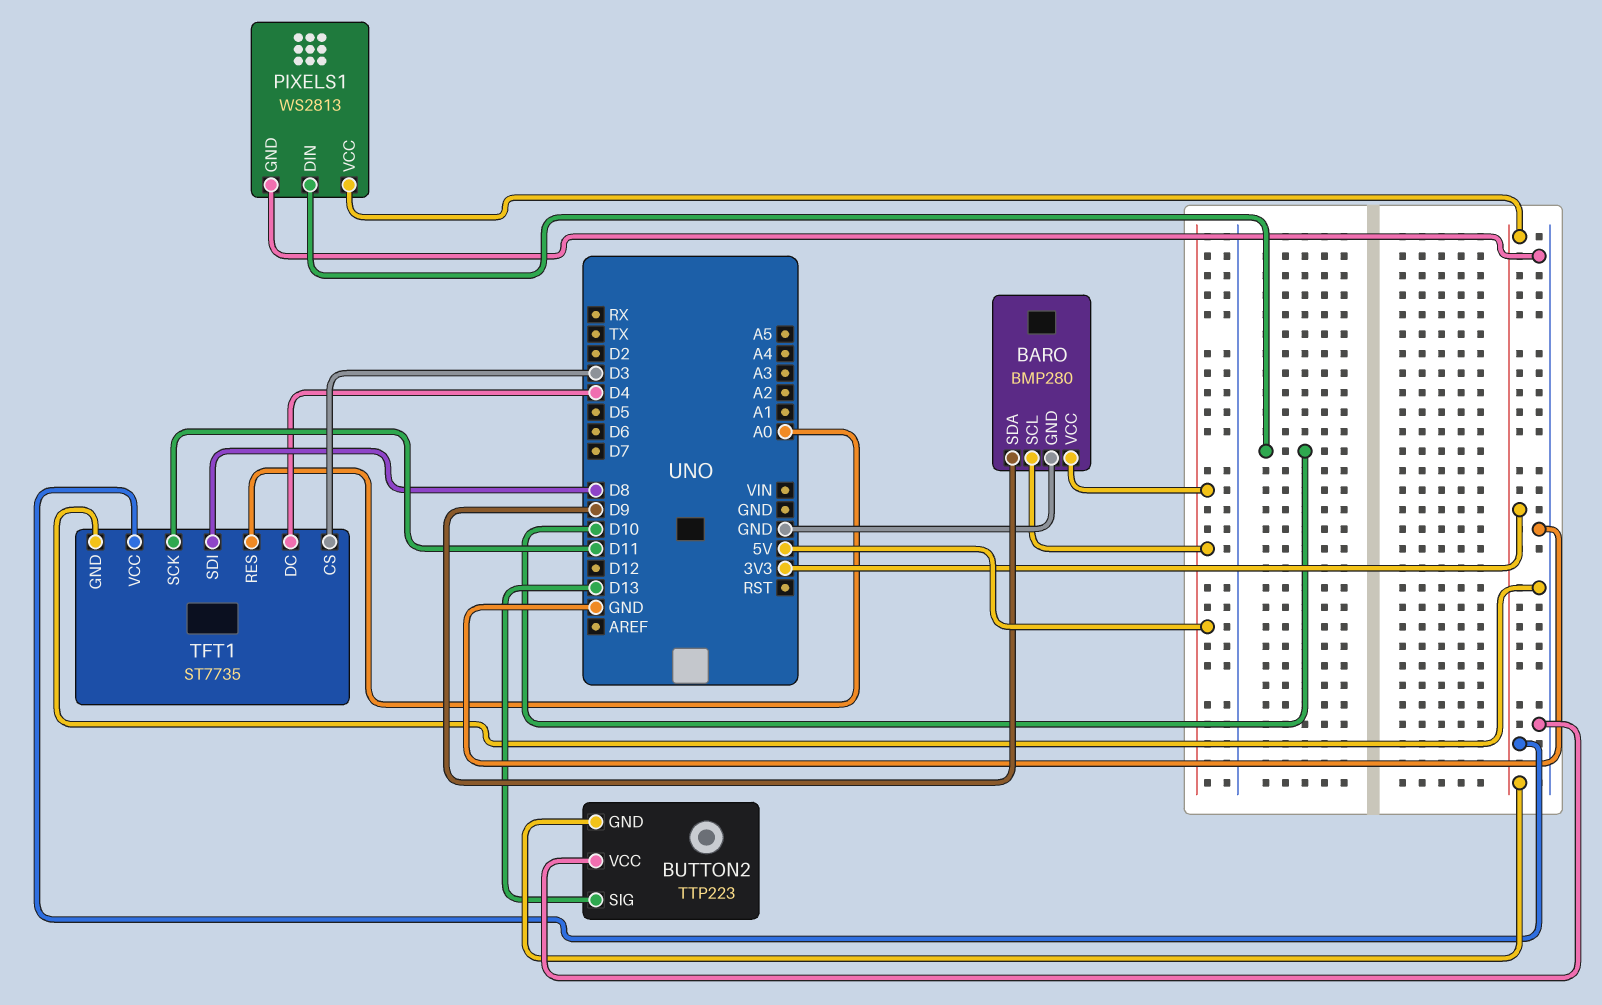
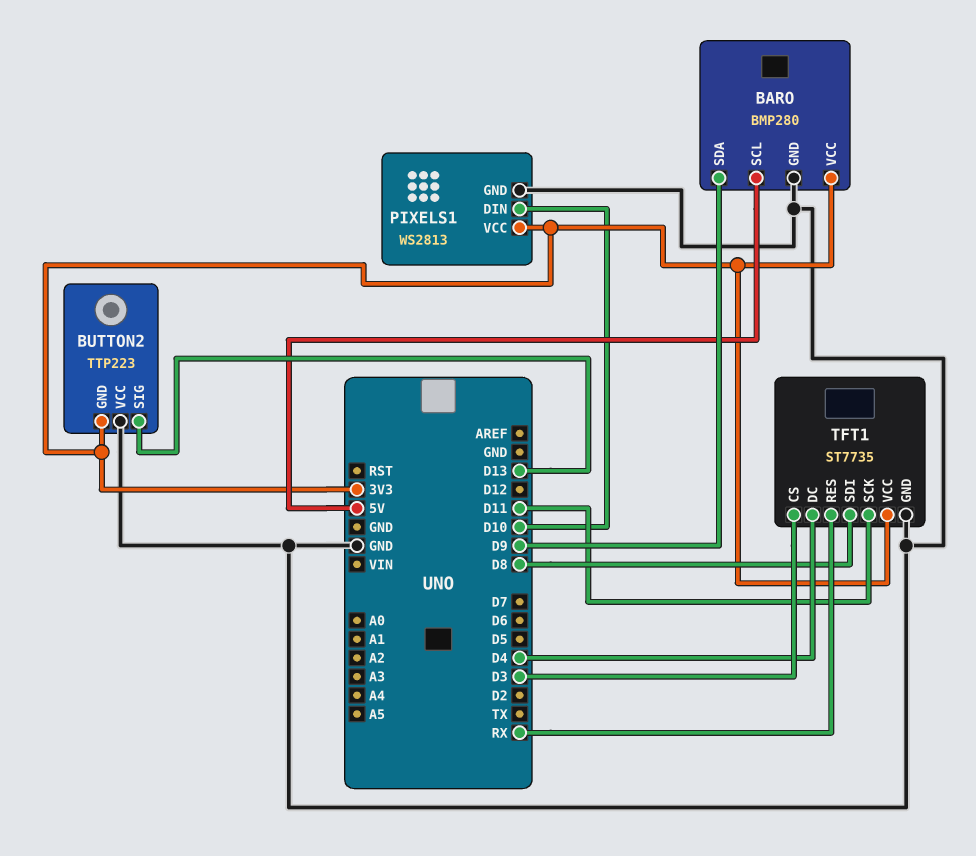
BARO pin VCC: 5V -> 3V3
TFT1 pin RES: A0 -> RX

